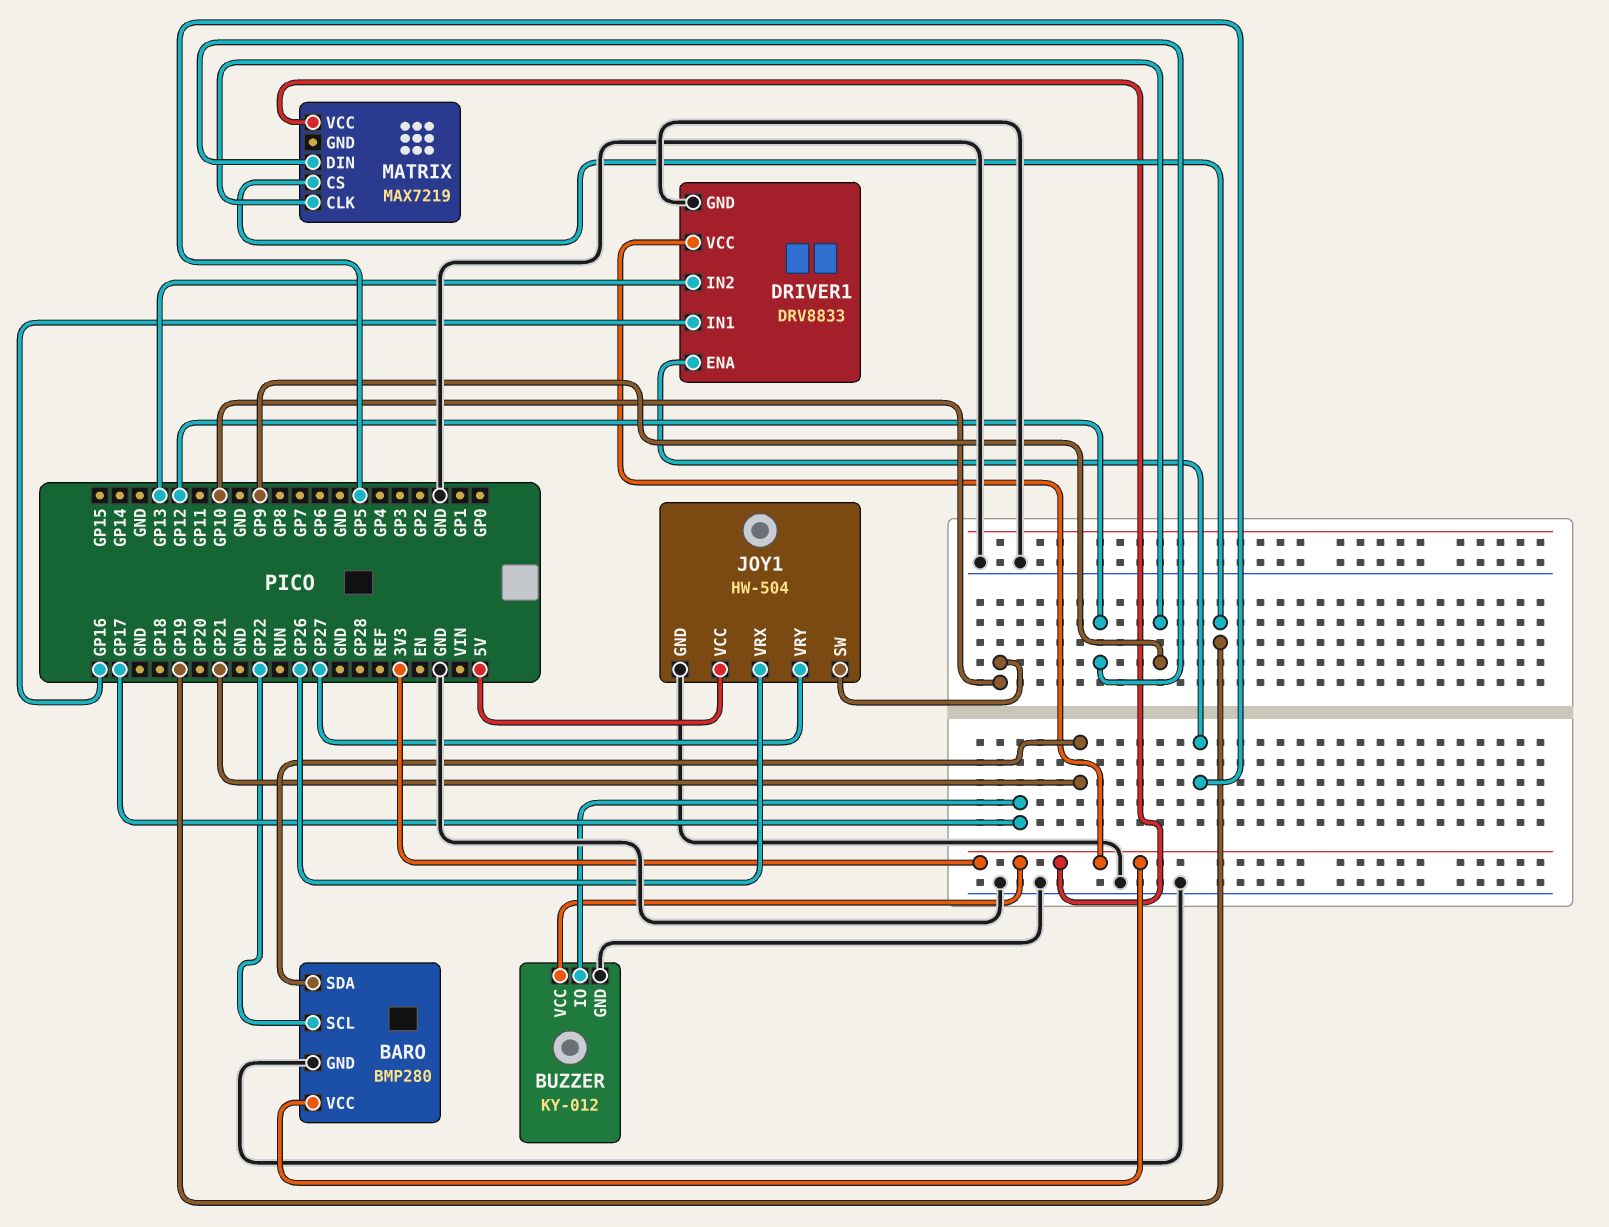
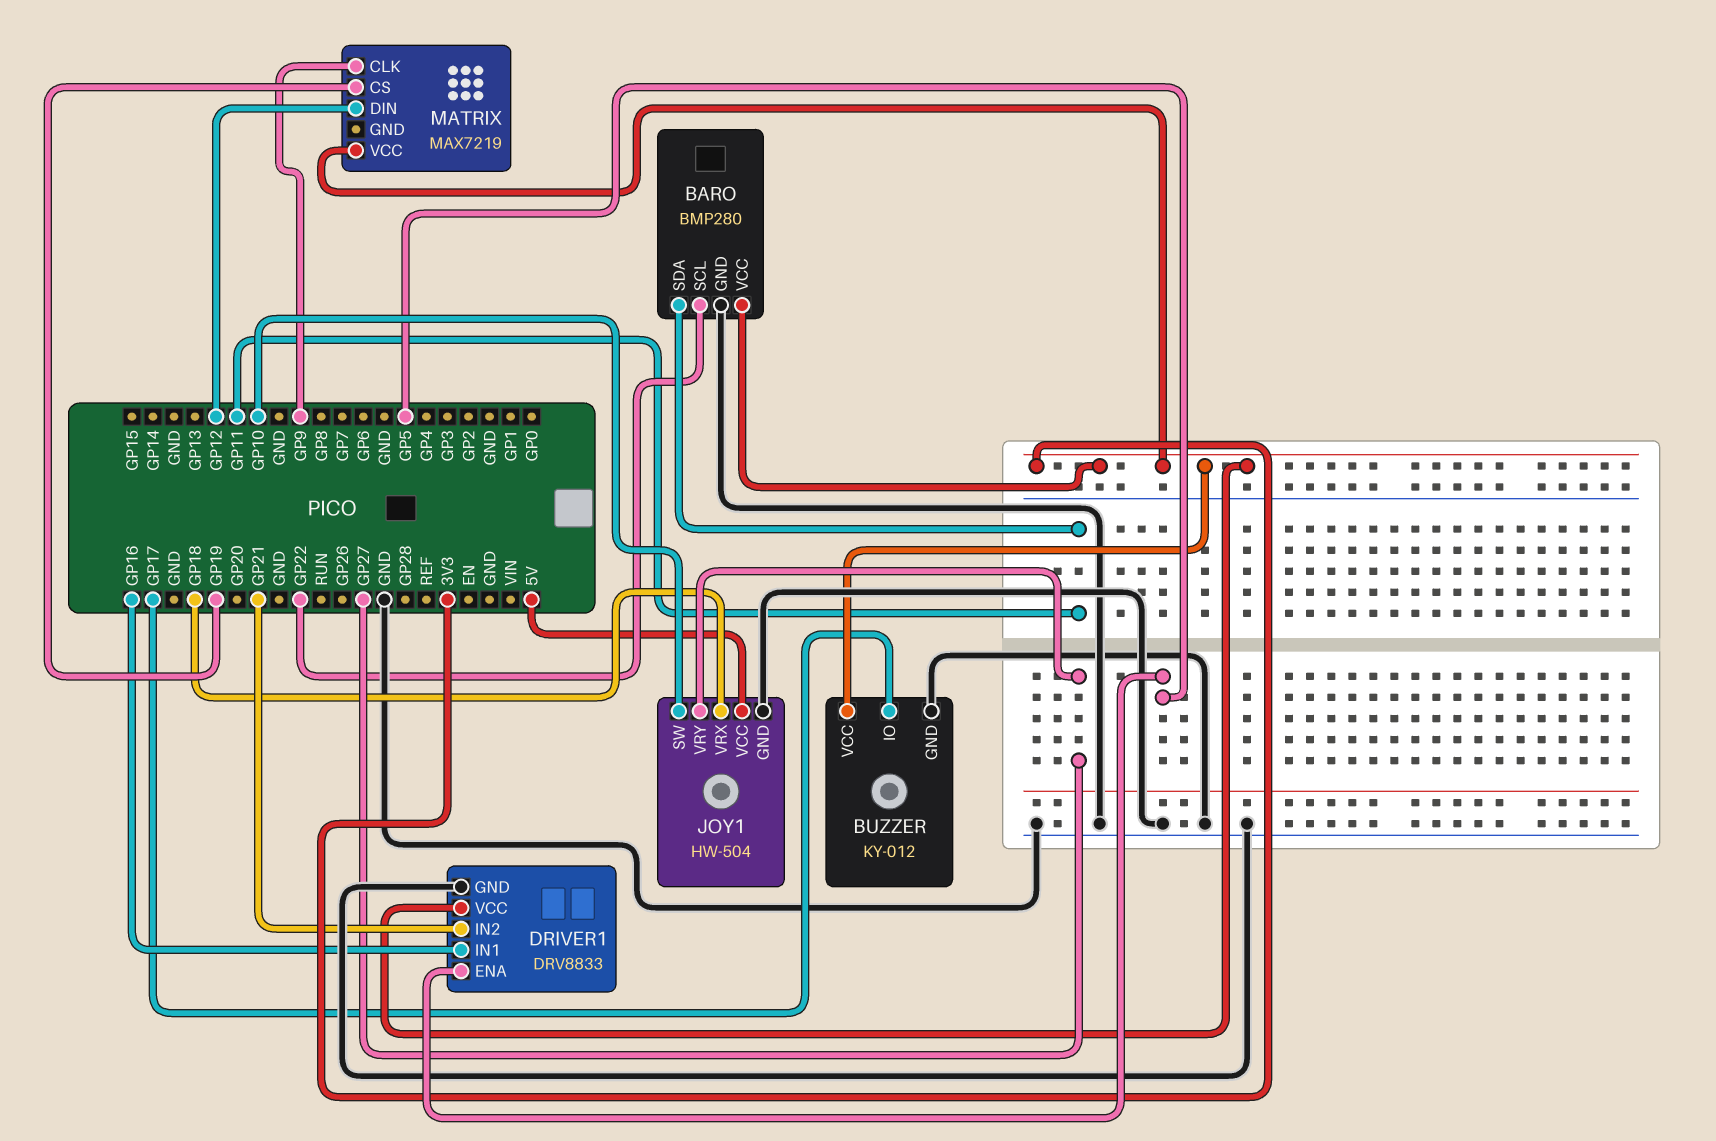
BARO pin SDA: GP21 -> GP11
DRIVER1 pin IN2: GP13 -> GP21
JOY1 pin VRX: GP26 -> GP18

